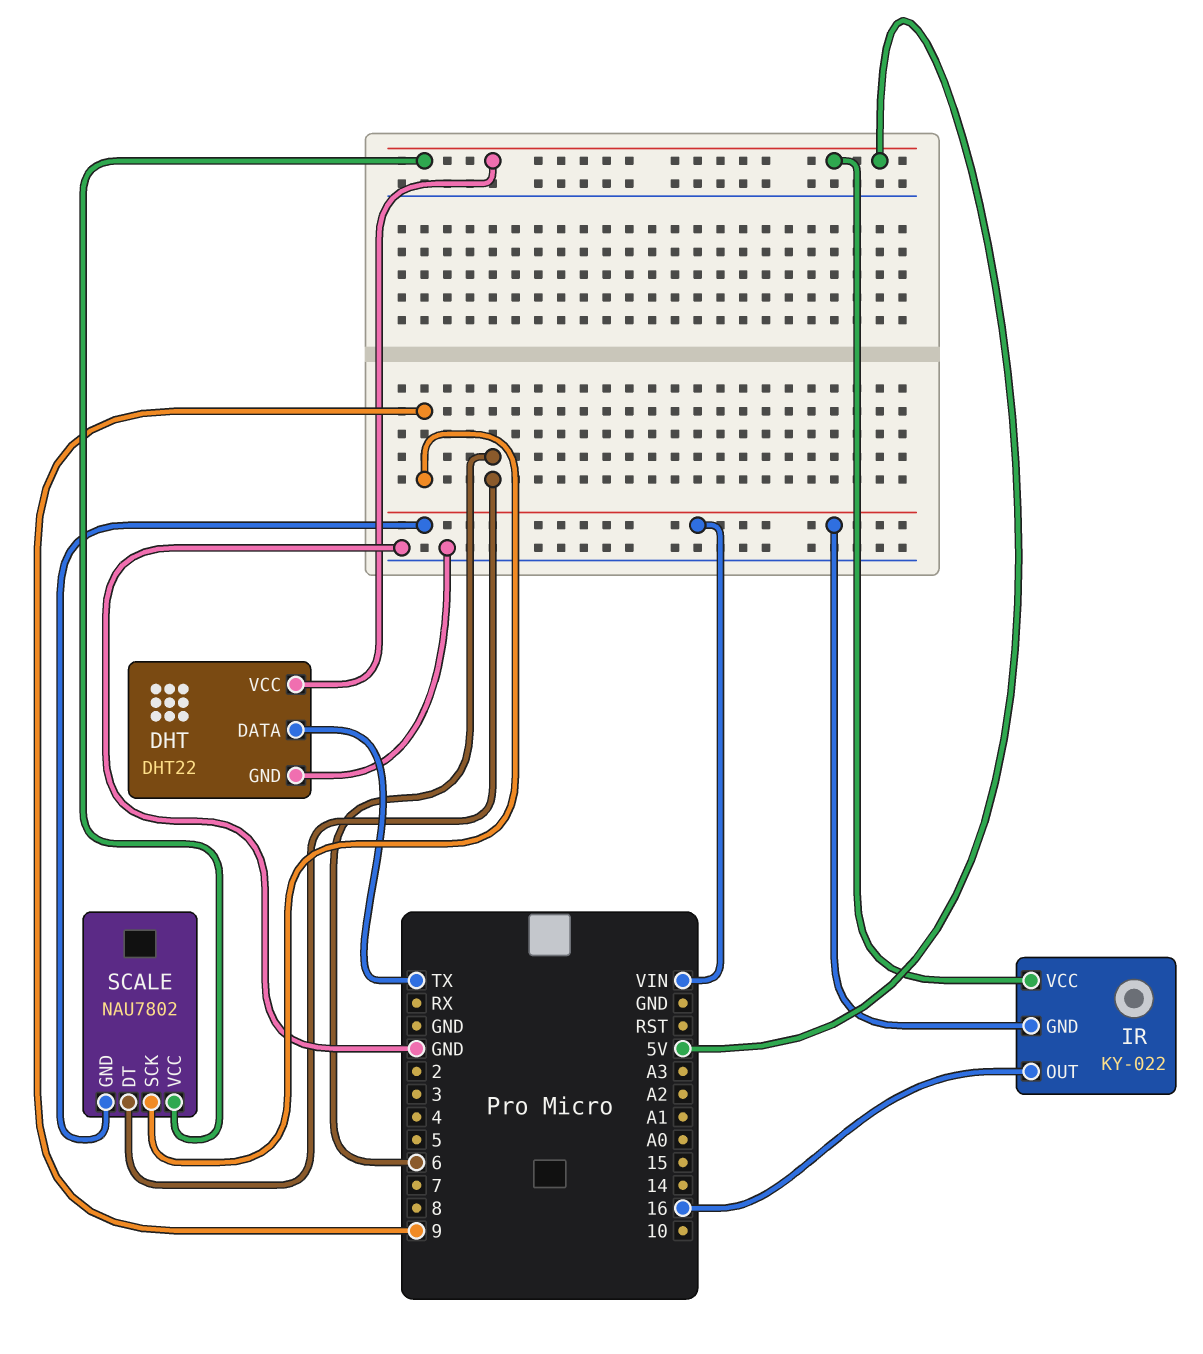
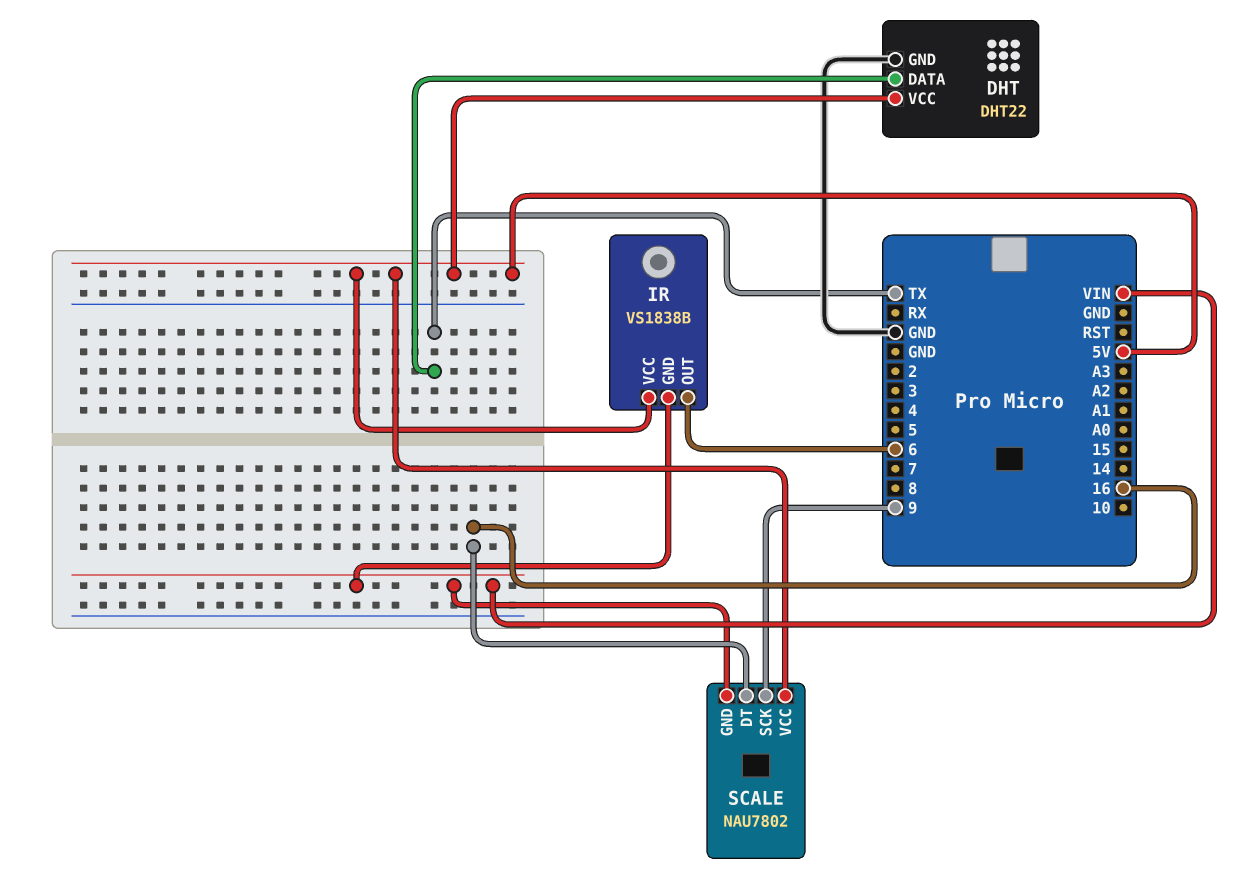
IR: KY-022 -> VS1838B
IR pin OUT: 16 -> 6
SCALE pin DT: 6 -> 16

